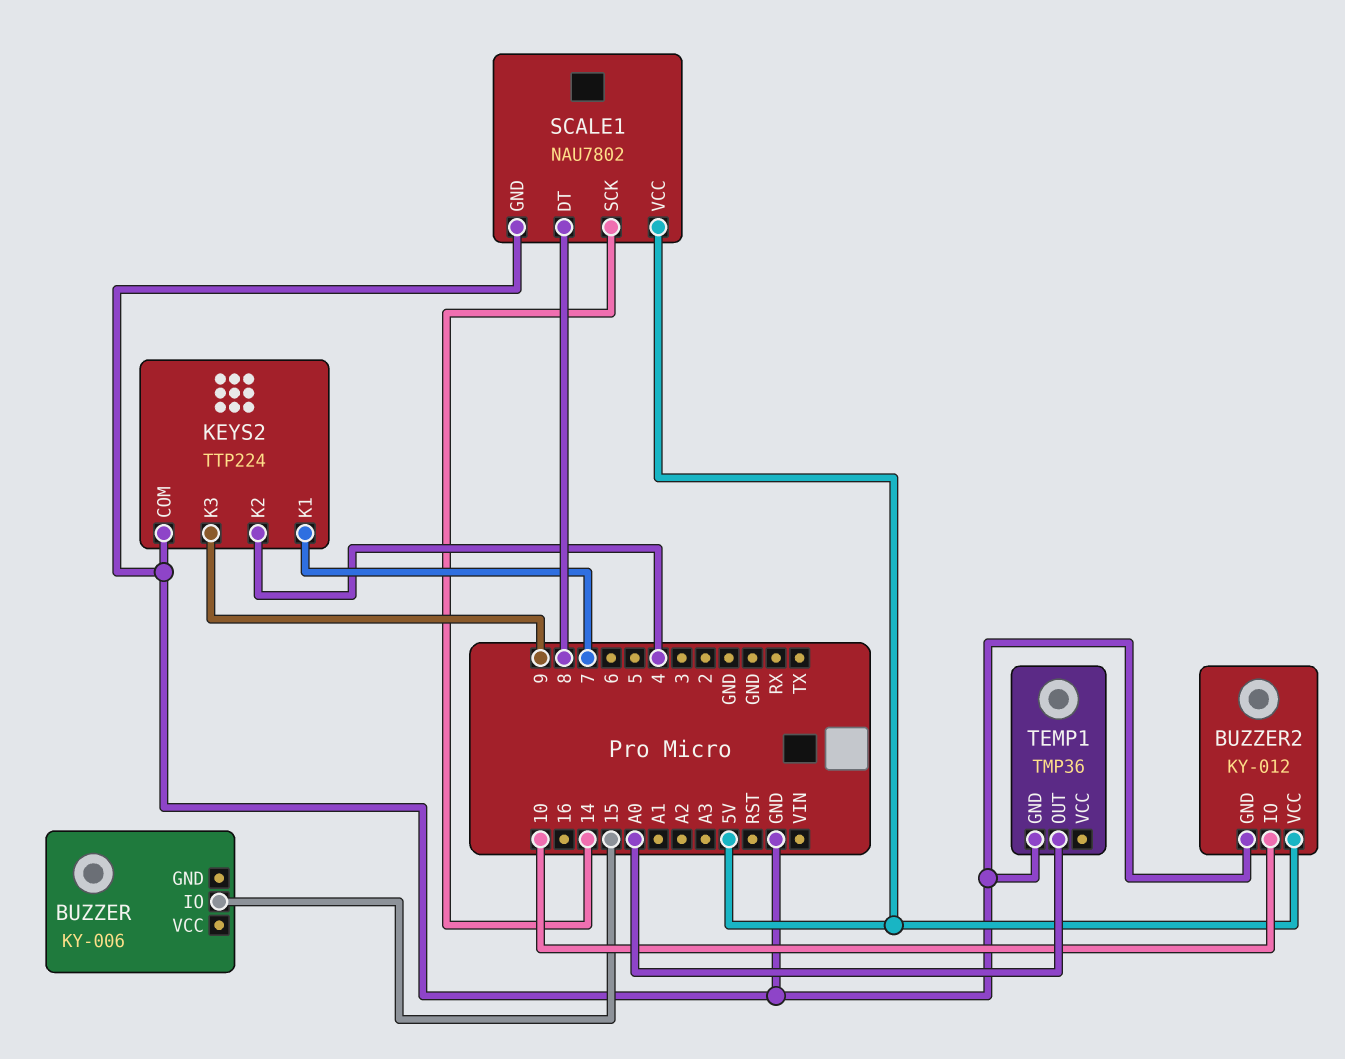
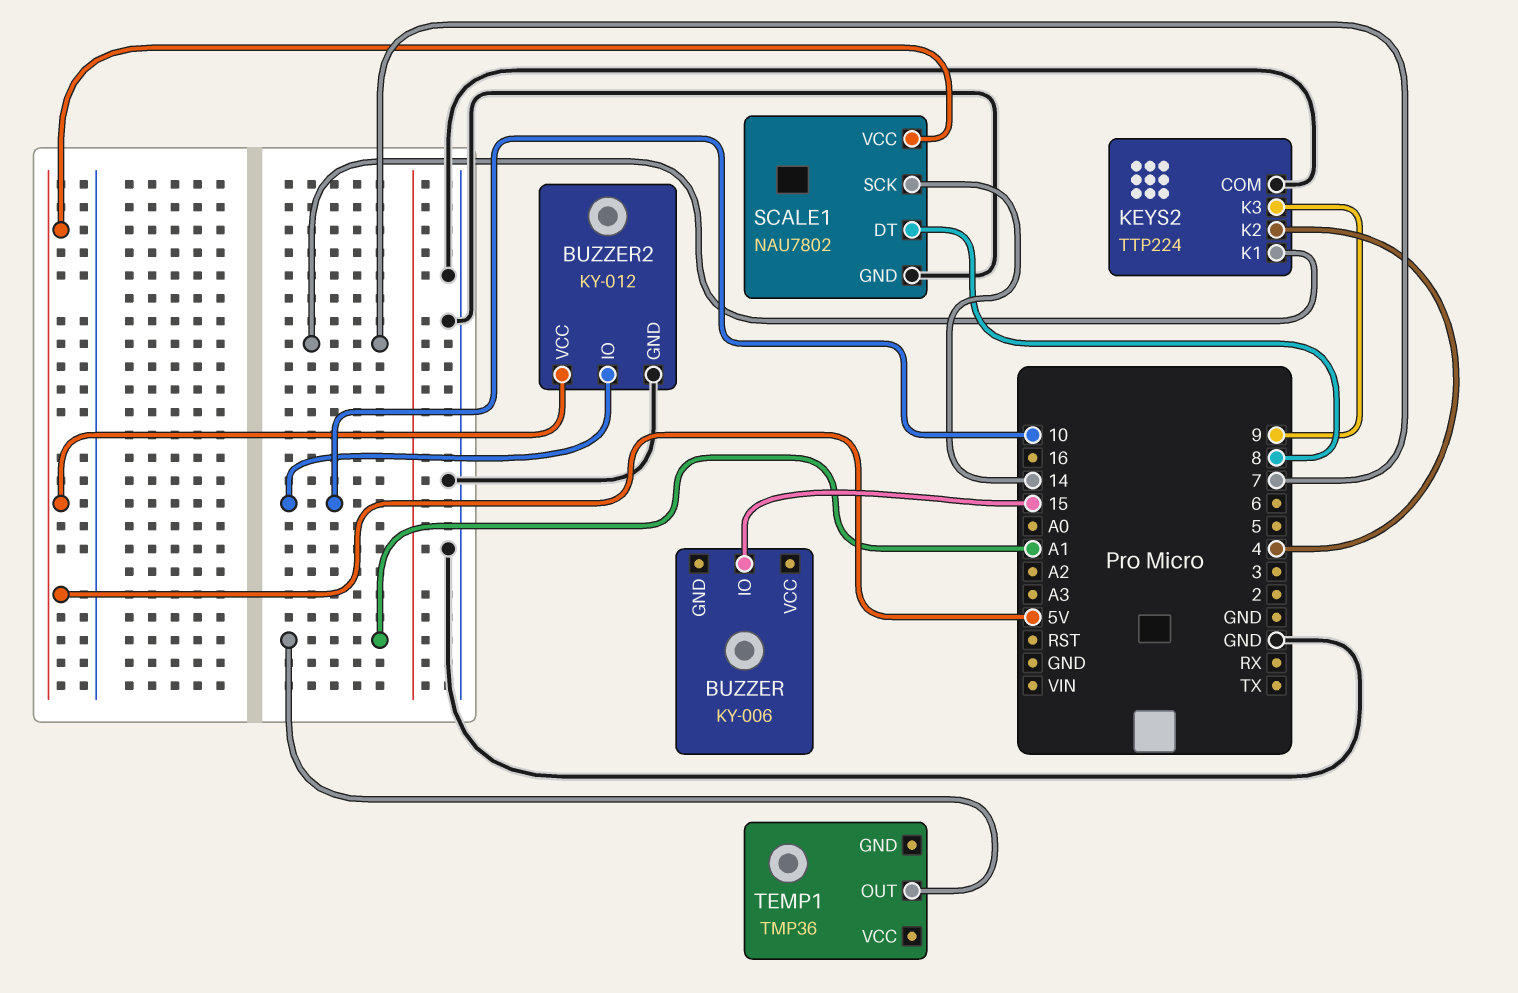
TEMP1 pin GND: GND -> none
TEMP1 pin OUT: A0 -> A1

